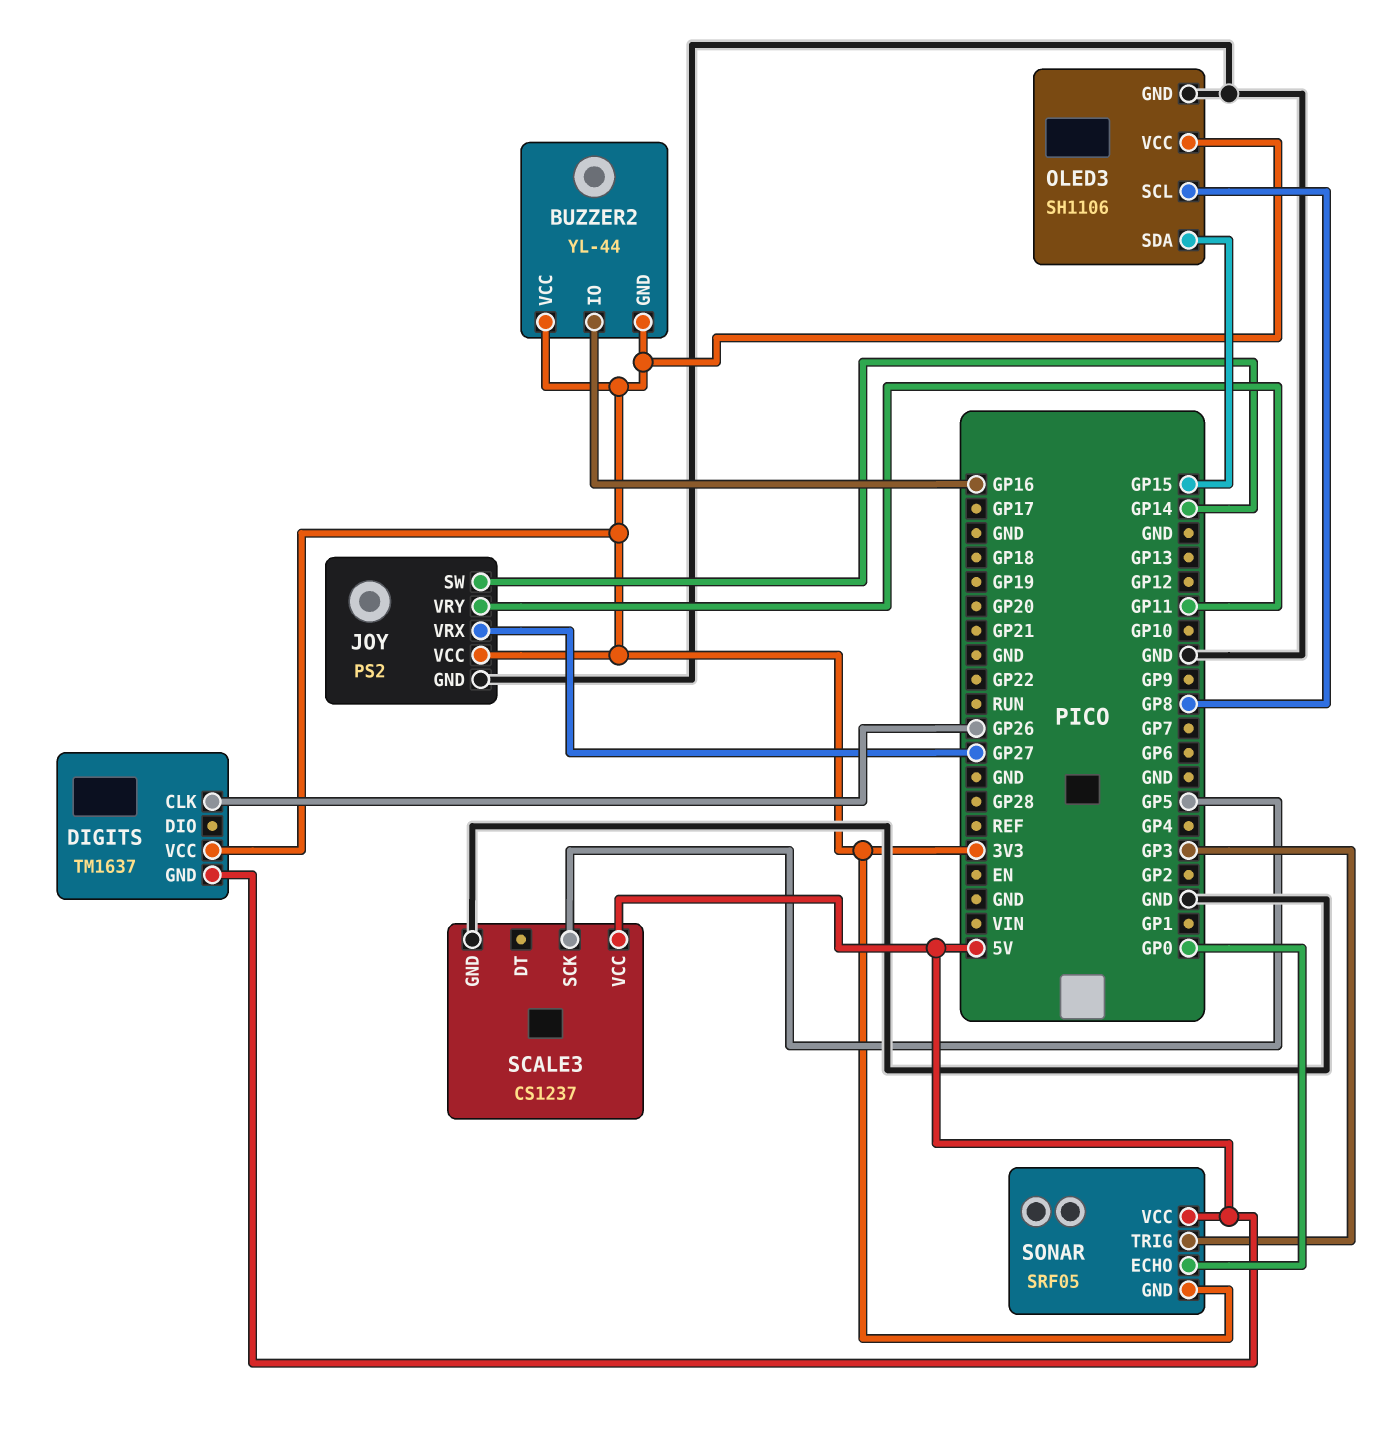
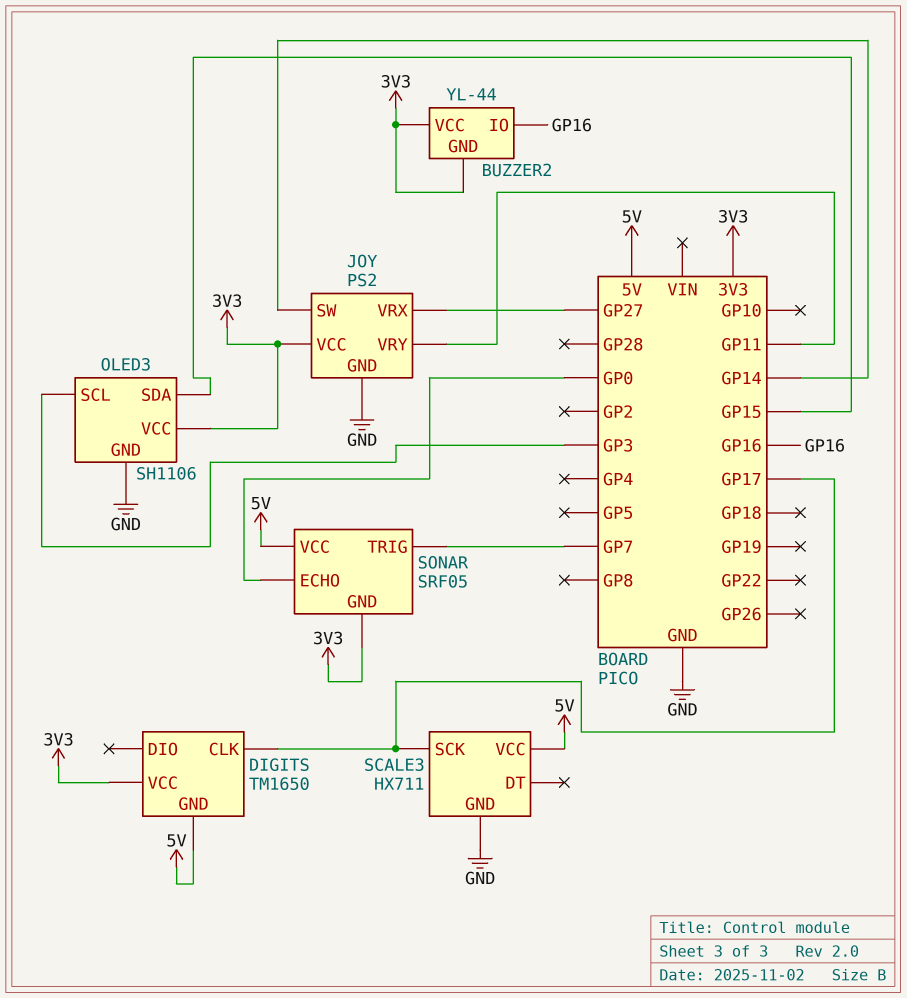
DIGITS: TM1637 -> TM1650
DIGITS pin CLK: GP26 -> GP17
OLED3 pin SCL: GP8 -> GP3
SCALE3: CS1237 -> HX711
SCALE3 pin SCK: GP5 -> GP17
SONAR pin TRIG: GP3 -> GP7

